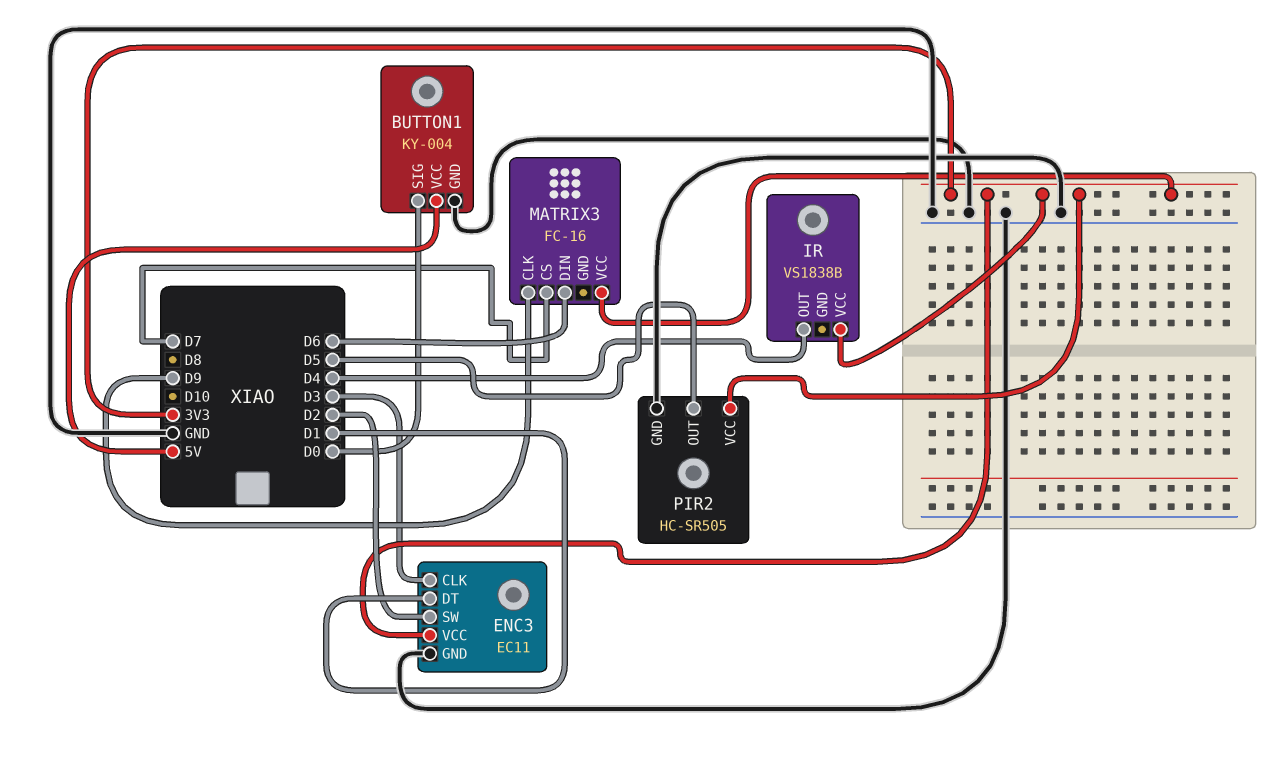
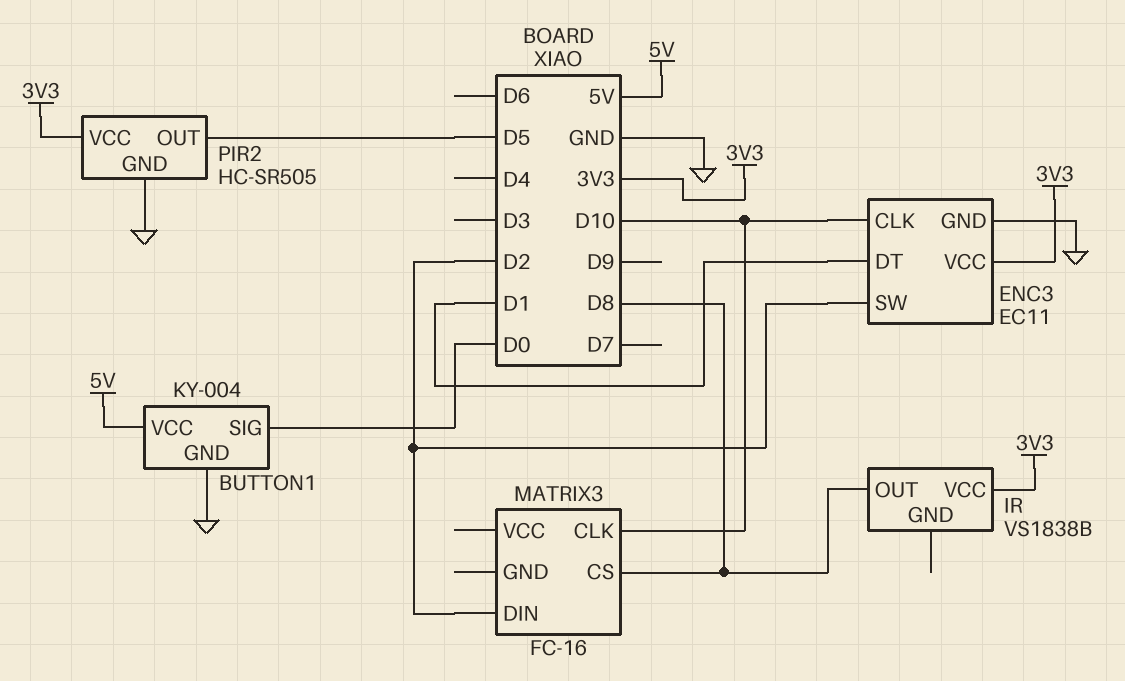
ENC3 pin CLK: D3 -> D10
IR pin OUT: D4 -> D8
MATRIX3 pin CLK: D9 -> D10
MATRIX3 pin CS: D7 -> D8
MATRIX3 pin DIN: D6 -> D2
MATRIX3 pin VCC: 3V3 -> none

